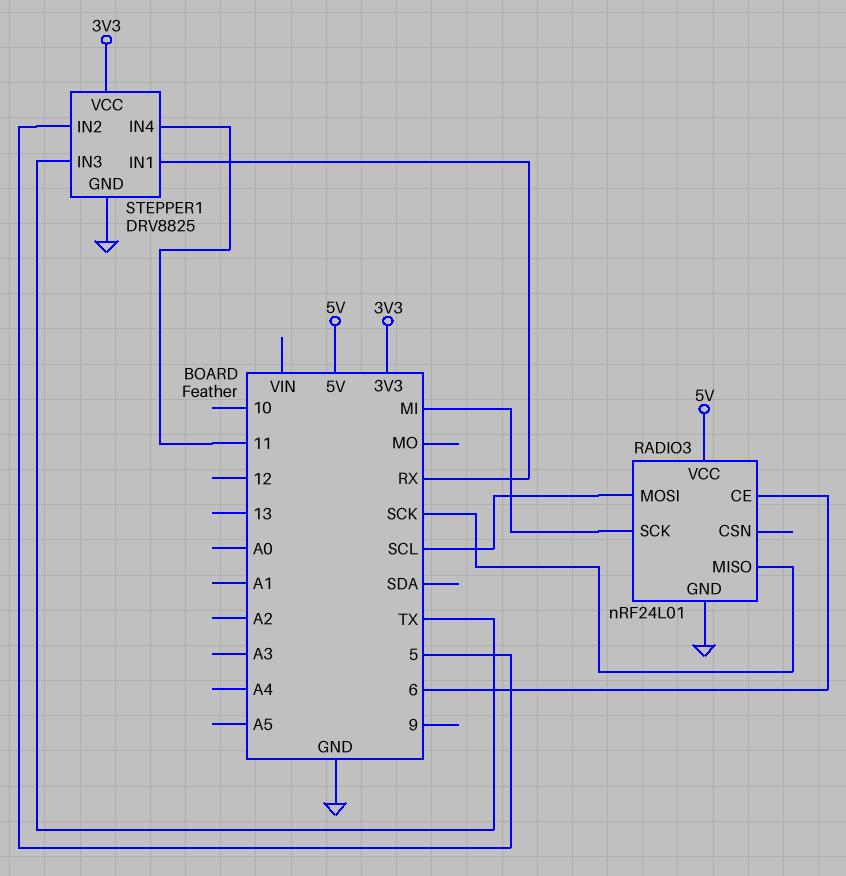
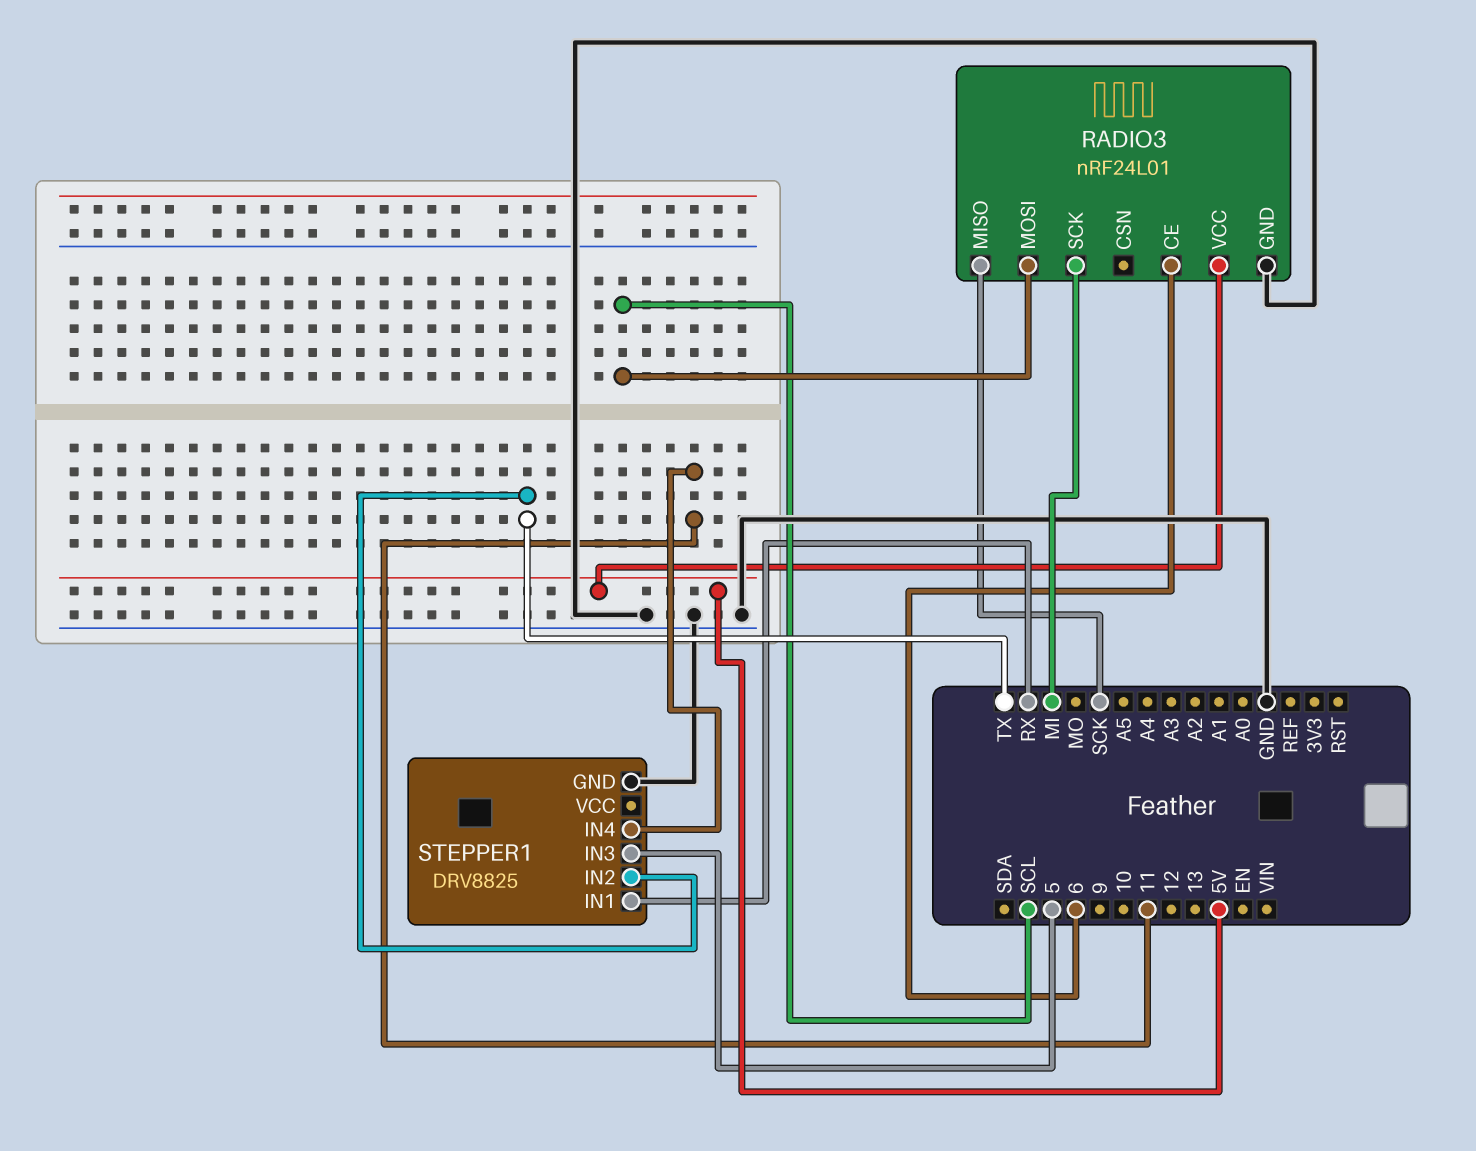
STEPPER1 pin IN2: 5 -> TX
STEPPER1 pin IN3: TX -> 5
STEPPER1 pin VCC: 3V3 -> none

